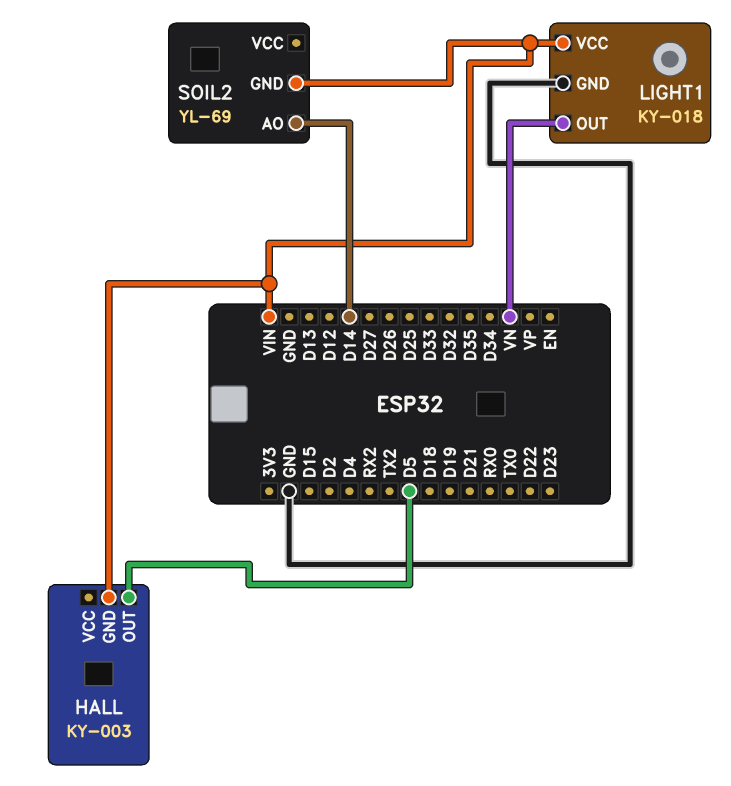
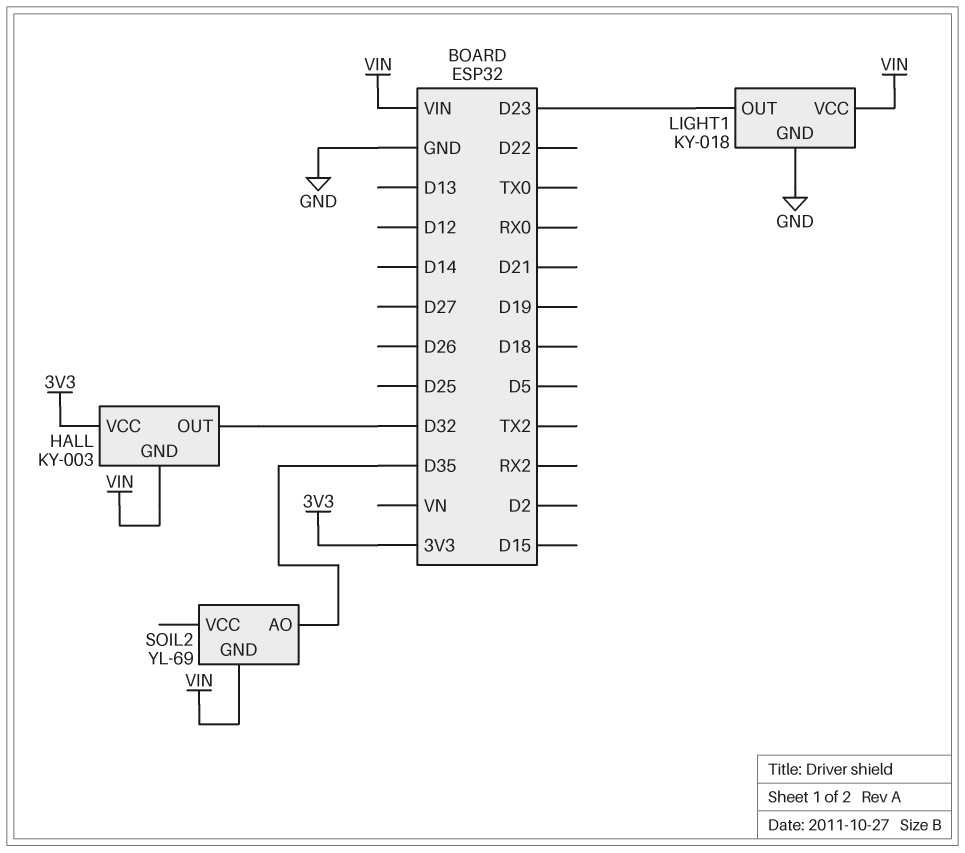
HALL pin OUT: D5 -> D32
HALL pin VCC: none -> 3V3
LIGHT1 pin OUT: VN -> D23
SOIL2 pin AO: D14 -> D35

